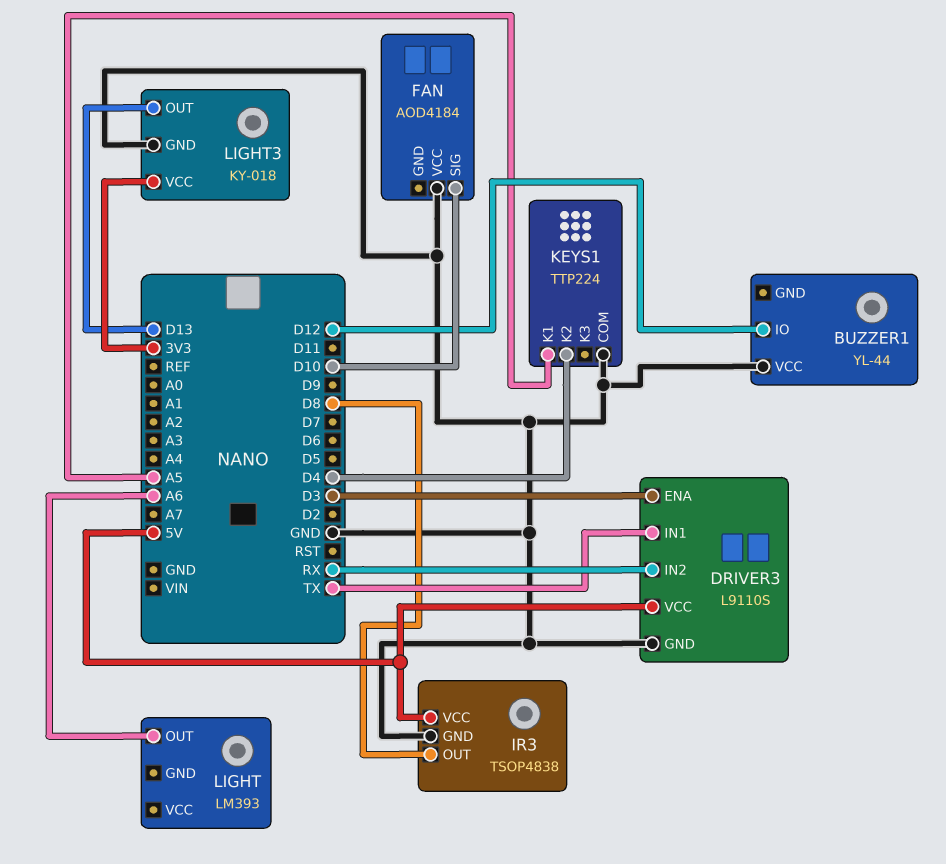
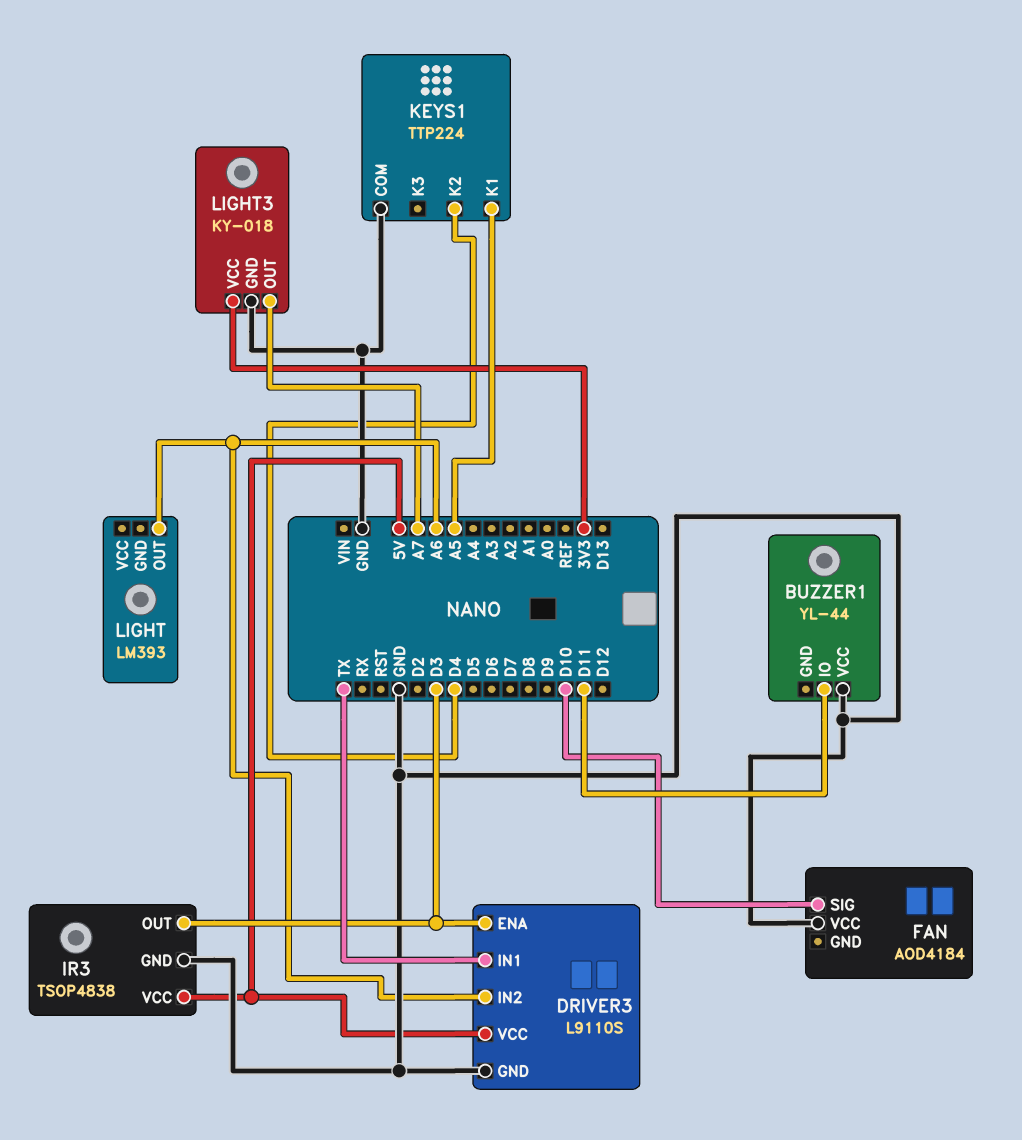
BUZZER1 pin IO: D12 -> D11
DRIVER3 pin IN2: RX -> A6
IR3 pin OUT: D8 -> D3
LIGHT3 pin OUT: D13 -> A7

